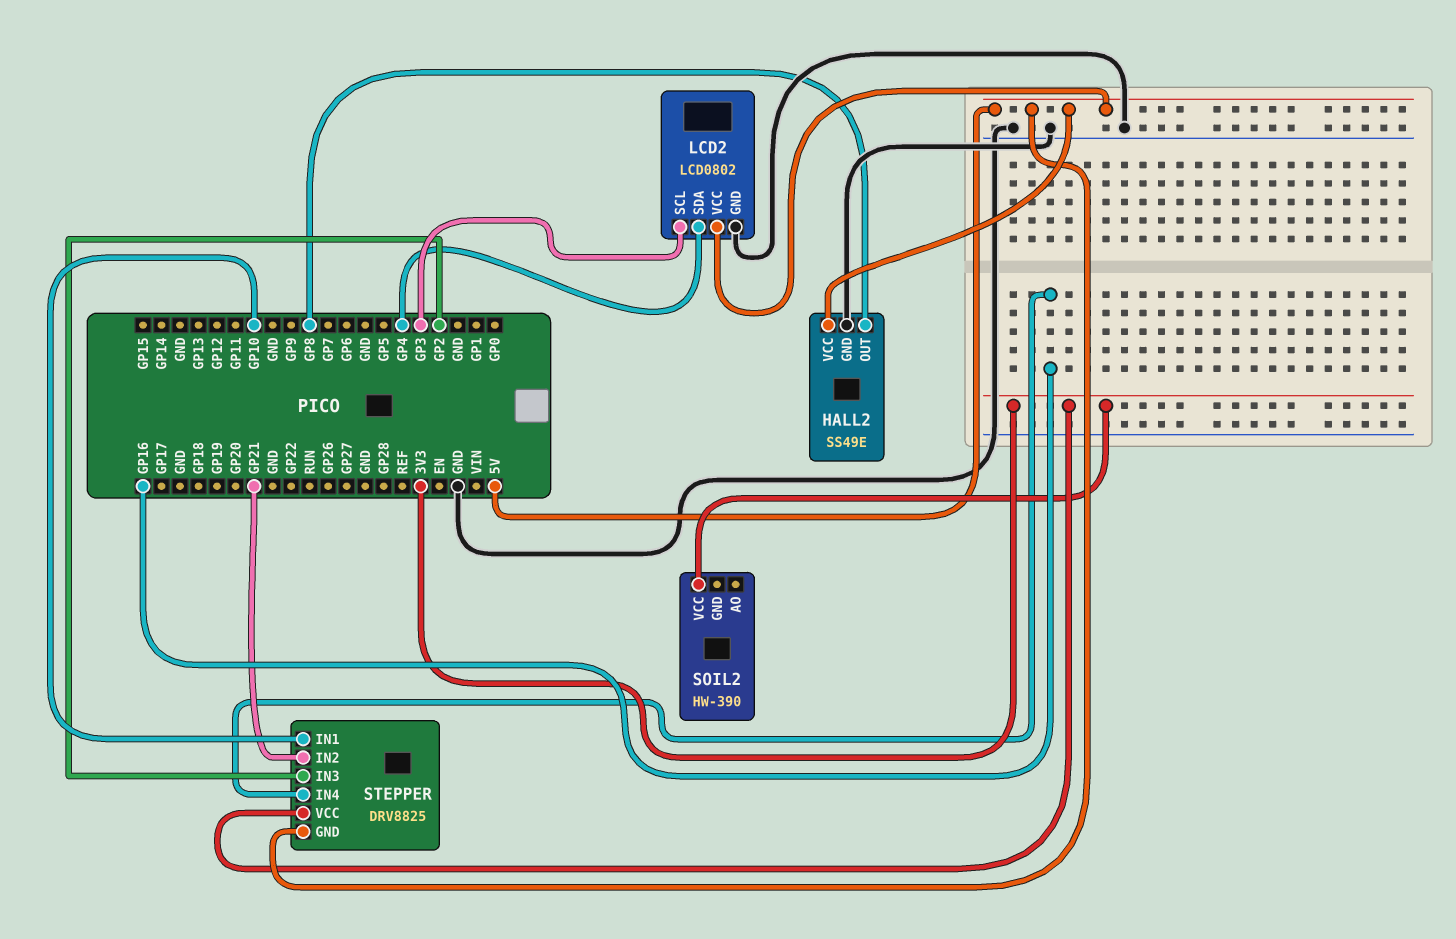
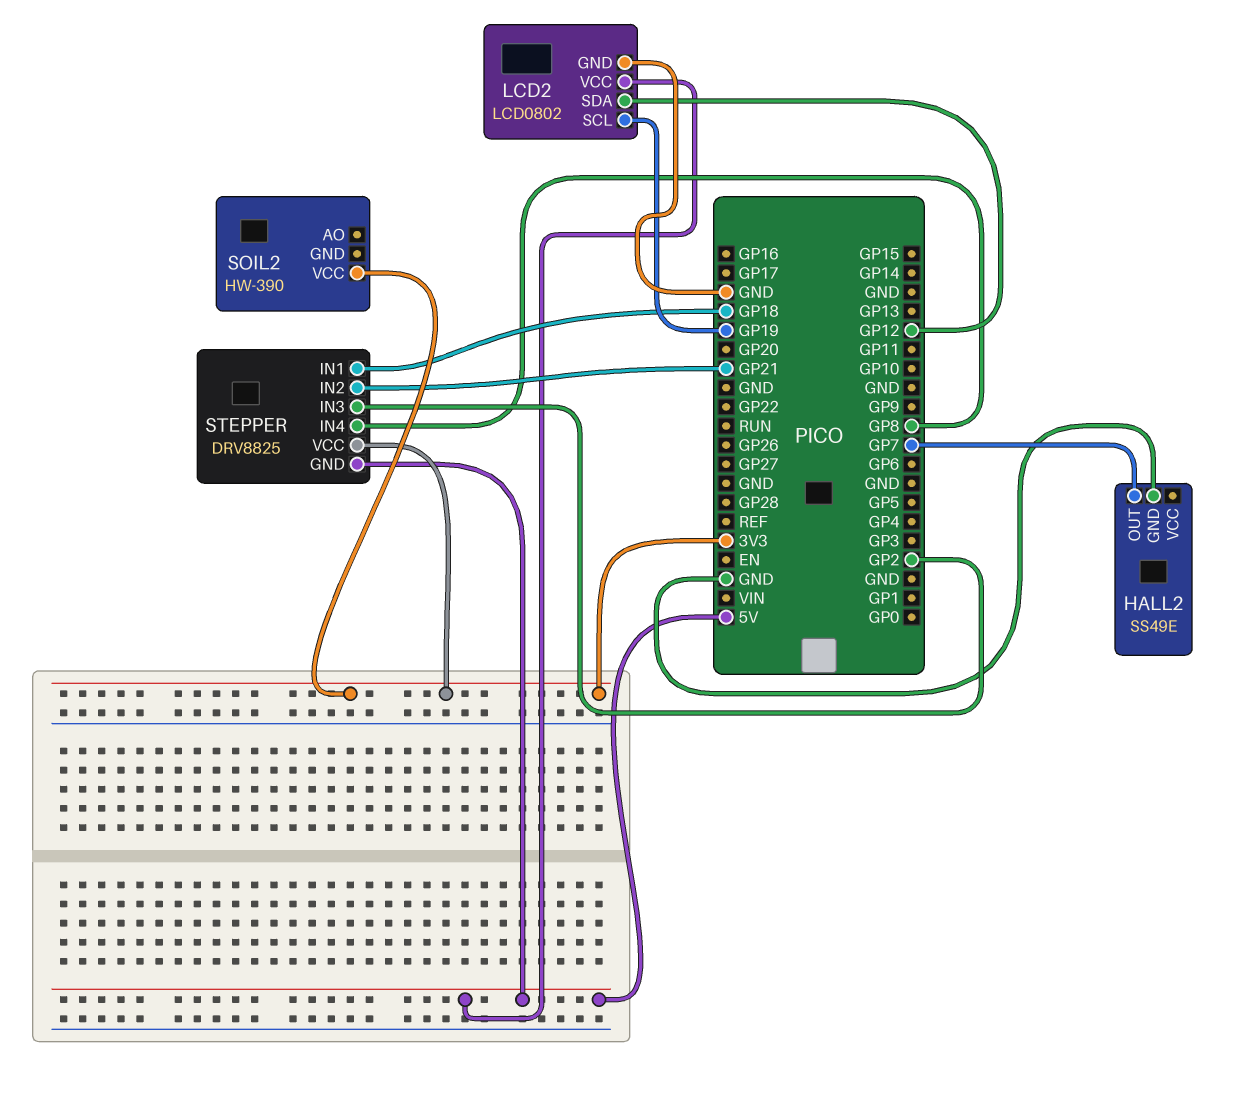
HALL2 pin OUT: GP8 -> GP7
HALL2 pin VCC: 5V -> none
LCD2 pin SCL: GP3 -> GP19
LCD2 pin SDA: GP4 -> GP12
STEPPER pin IN1: GP10 -> GP18
STEPPER pin IN4: GP16 -> GP8

